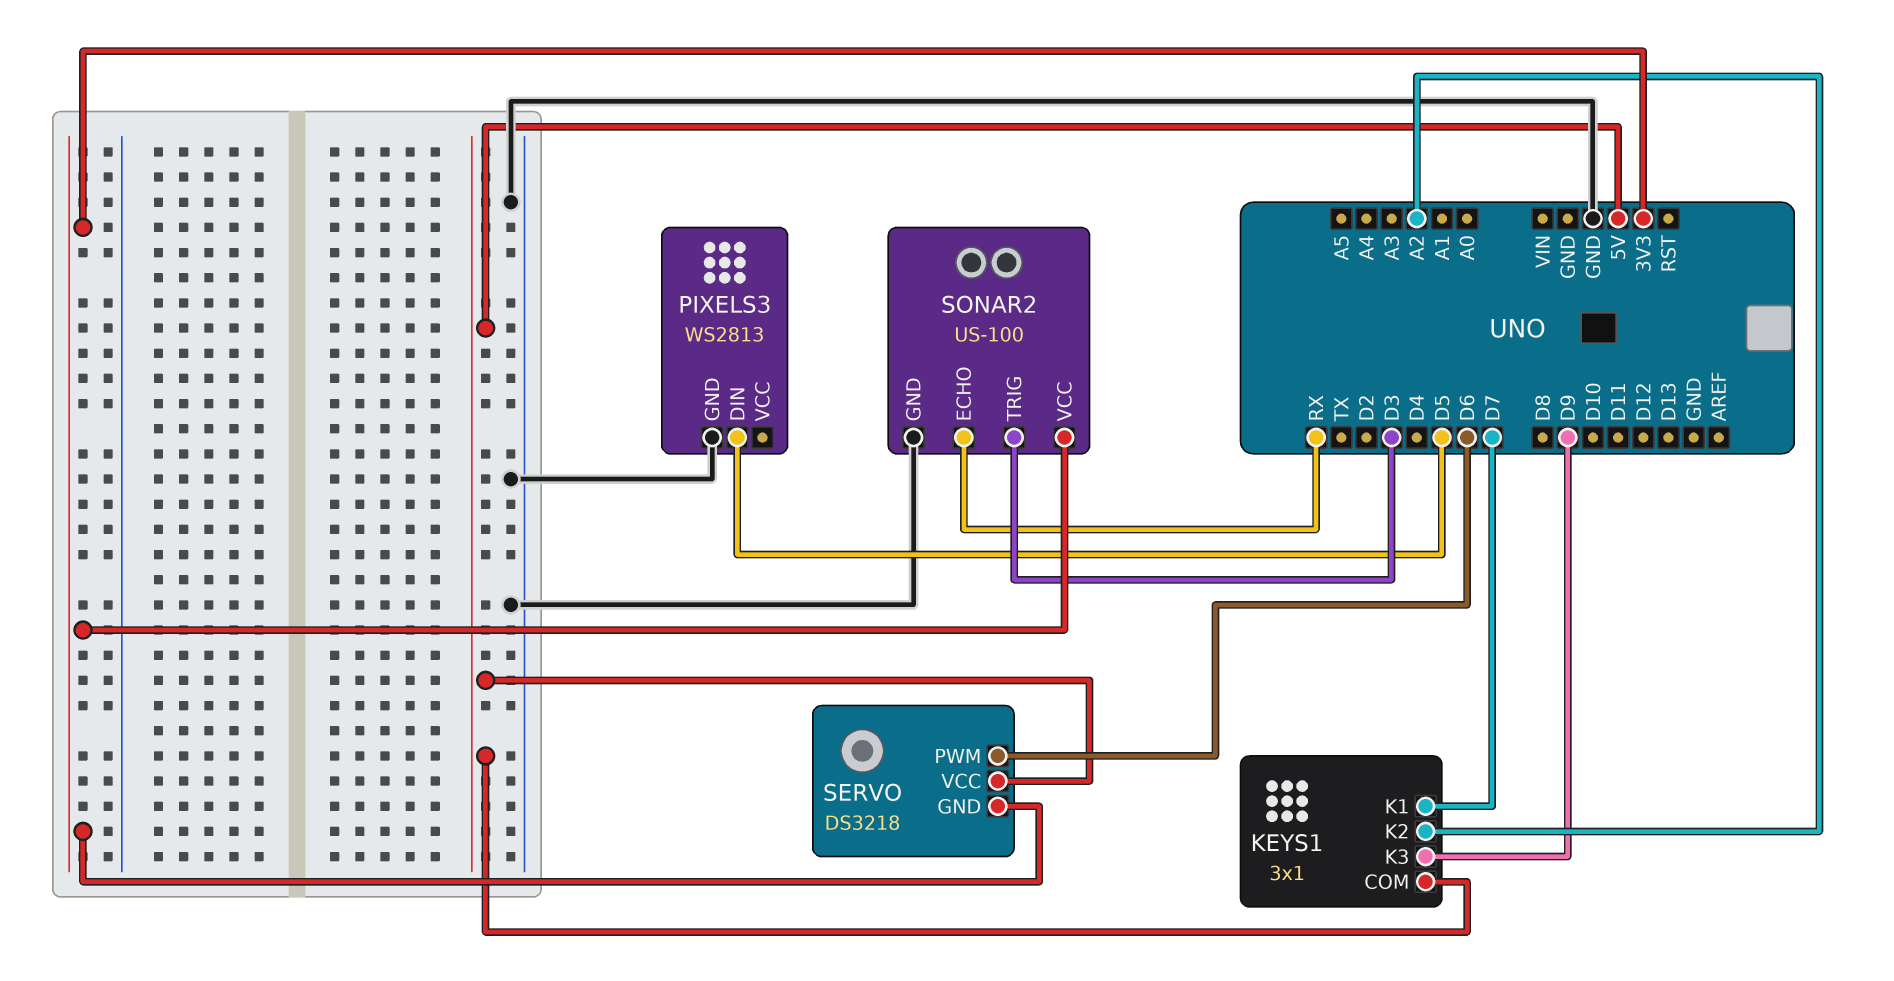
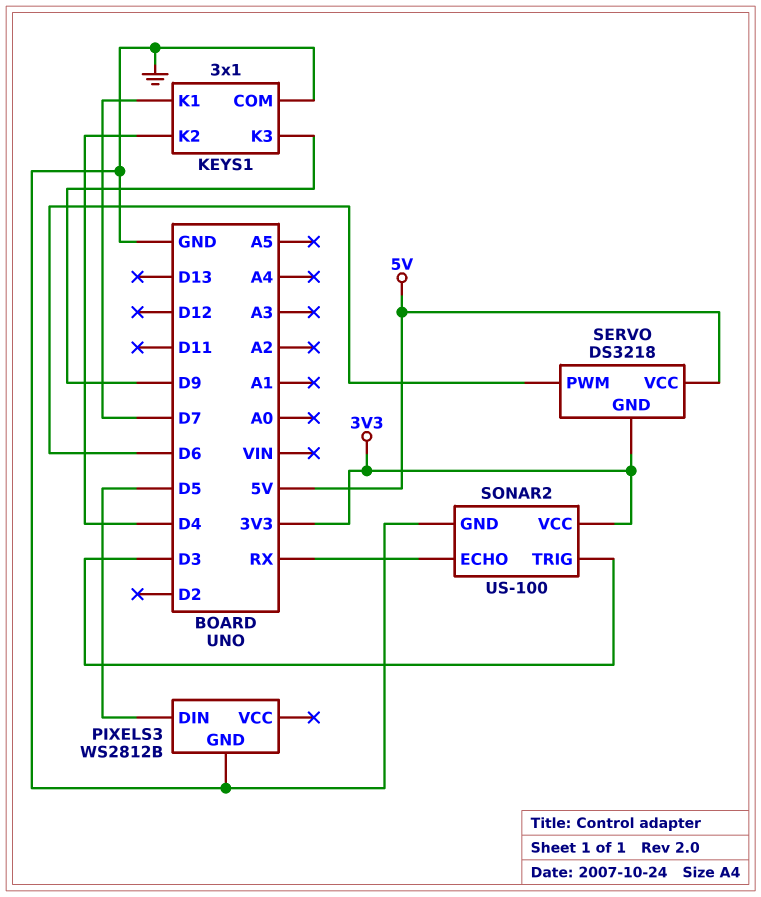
KEYS1 pin COM: 5V -> GND
KEYS1 pin K2: A2 -> D4
PIXELS3: WS2813 -> WS2812B

